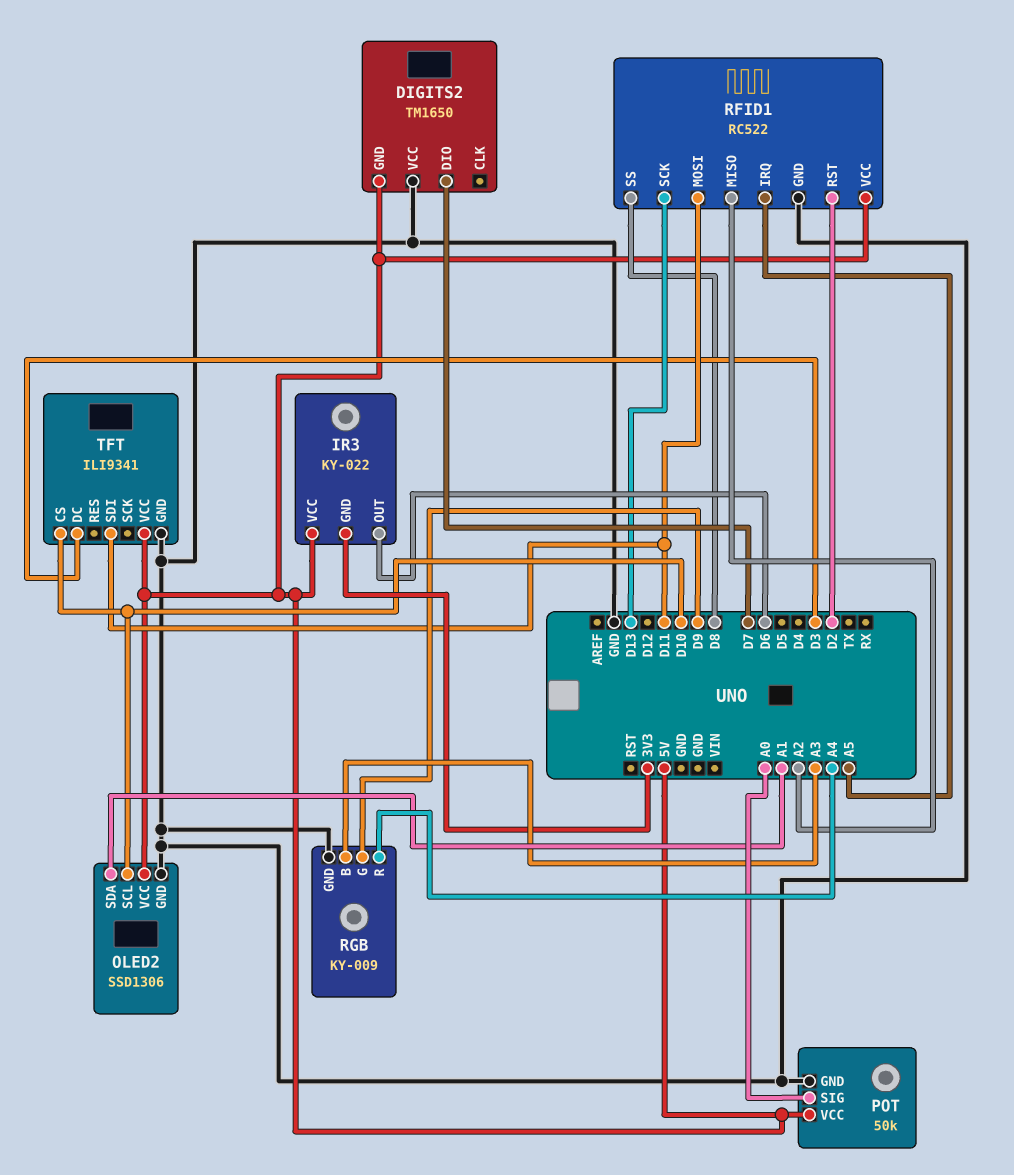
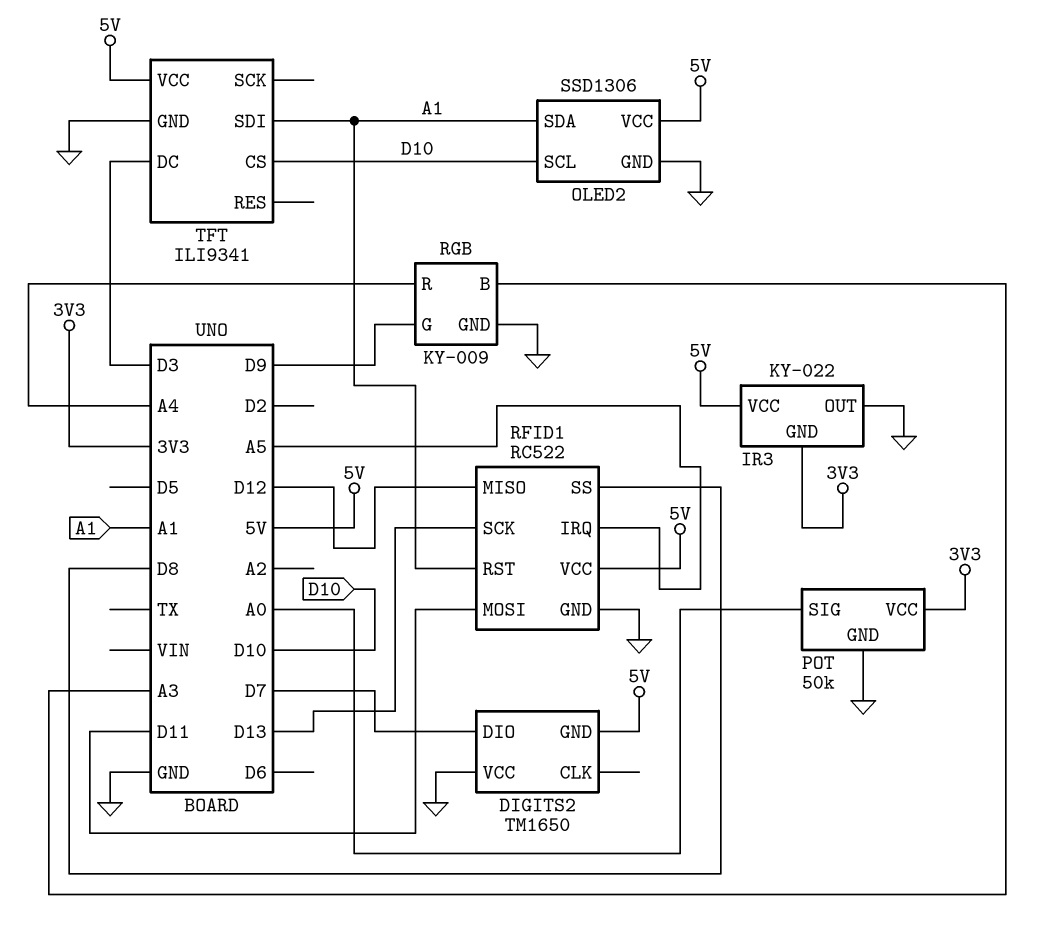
IR3 pin OUT: D6 -> GND
POT pin VCC: 5V -> 3V3
RFID1 pin MISO: A2 -> D12
RFID1 pin RST: D2 -> A1
TFT pin SDI: D11 -> A1

